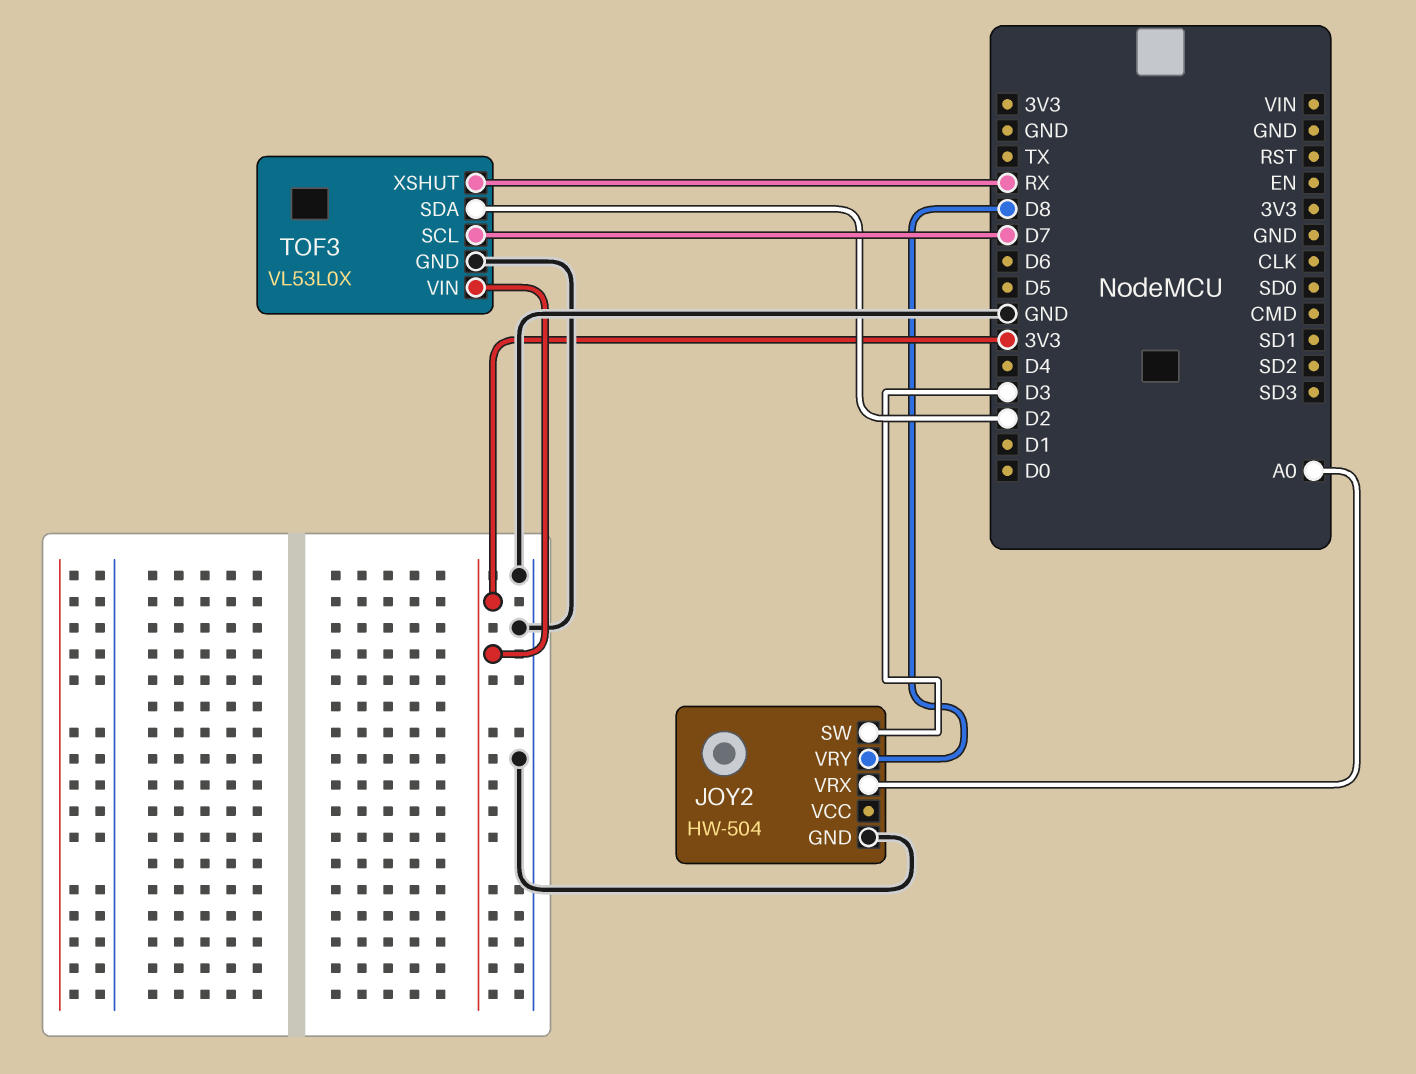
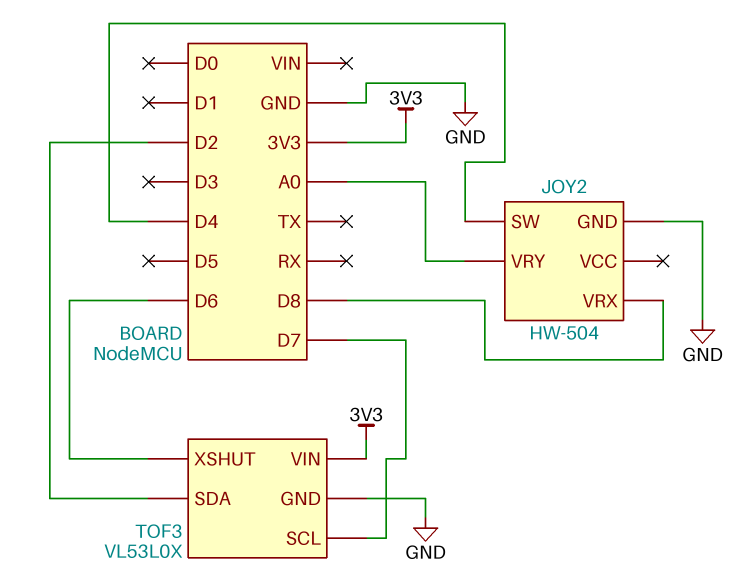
JOY2 pin SW: D3 -> D4
JOY2 pin VRX: A0 -> D8
JOY2 pin VRY: D8 -> A0
TOF3 pin XSHUT: RX -> D6

